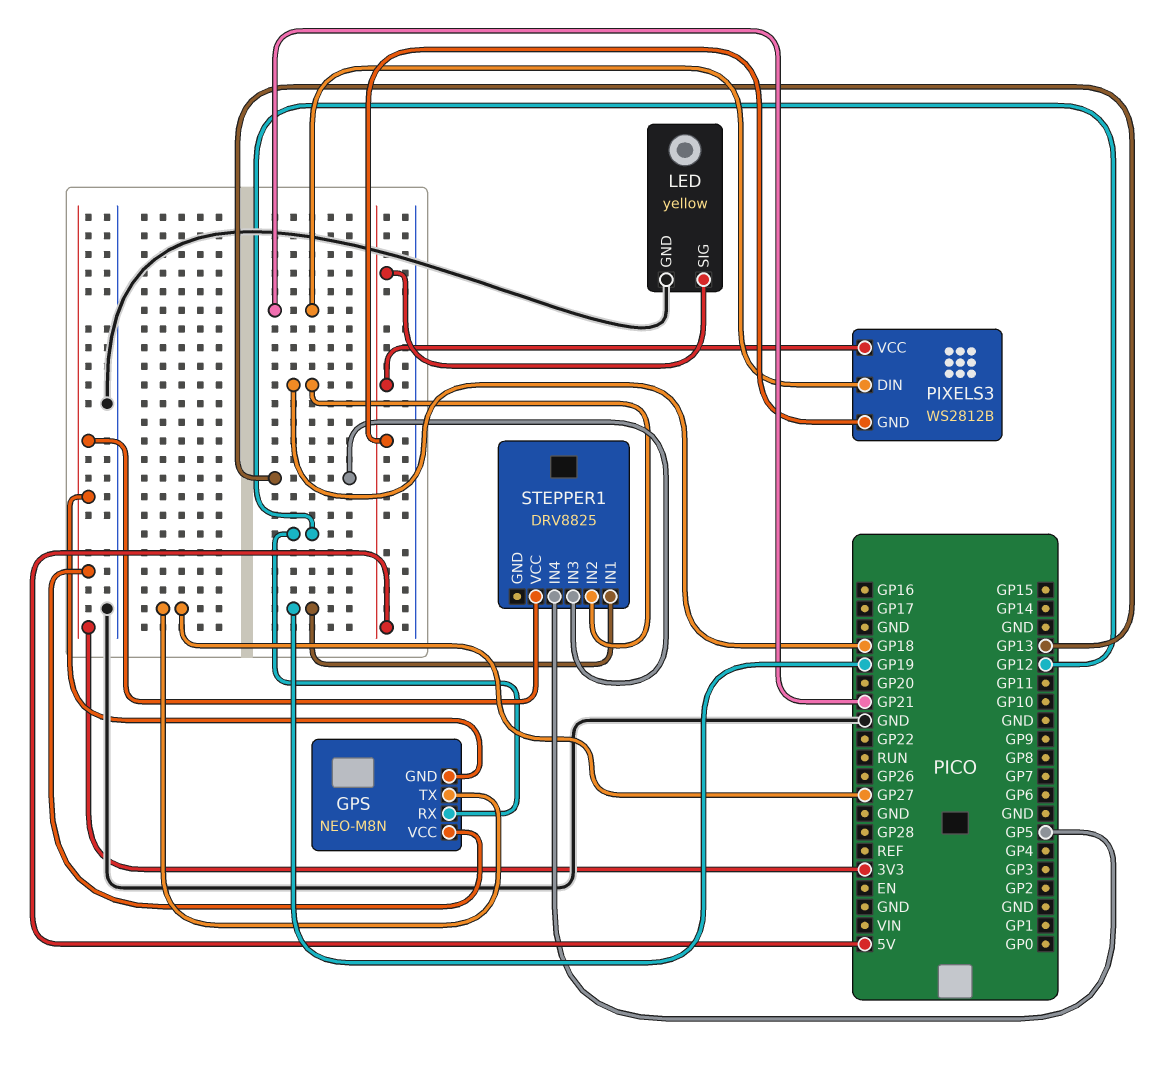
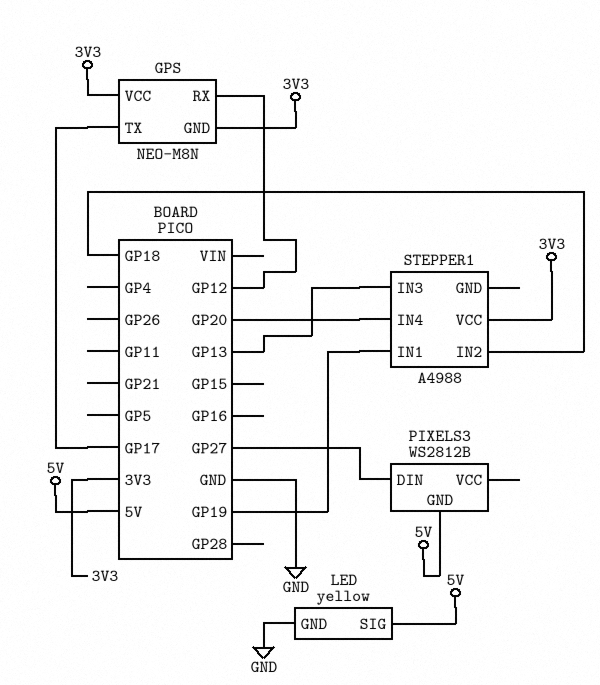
GPS pin TX: GP27 -> GP17
PIXELS3 pin DIN: GP21 -> GP27
PIXELS3 pin VCC: 5V -> none
STEPPER1: DRV8825 -> A4988
STEPPER1 pin IN4: GP5 -> GP20

